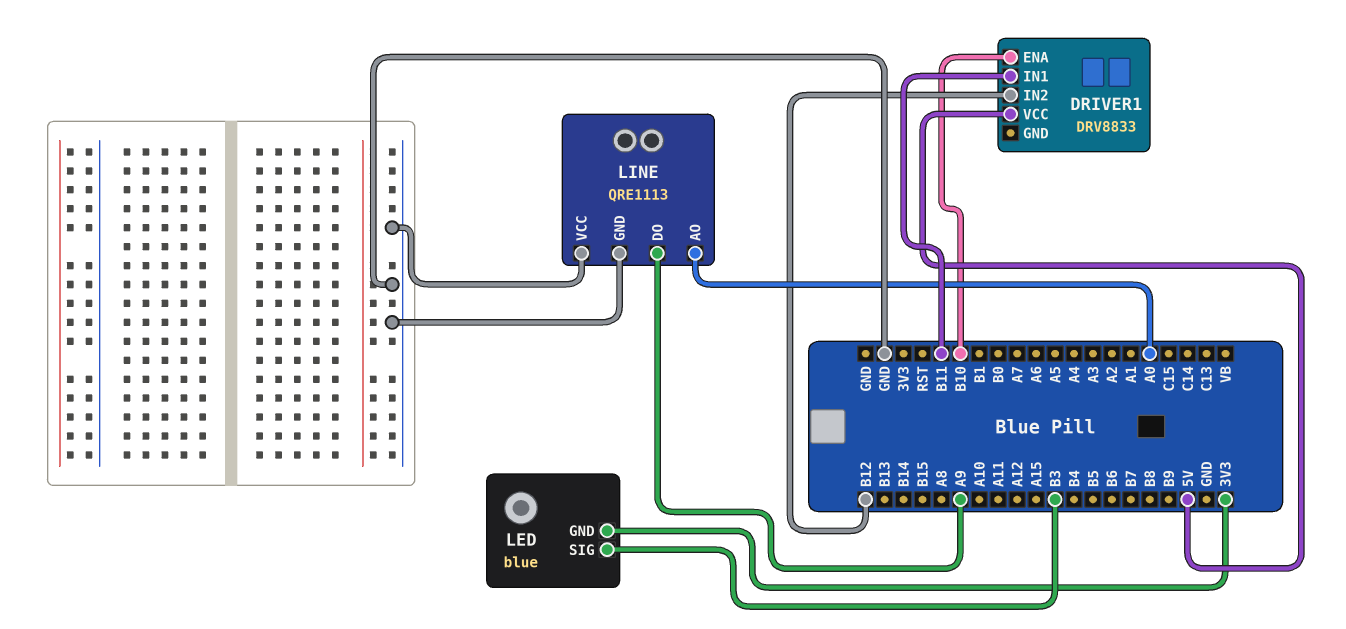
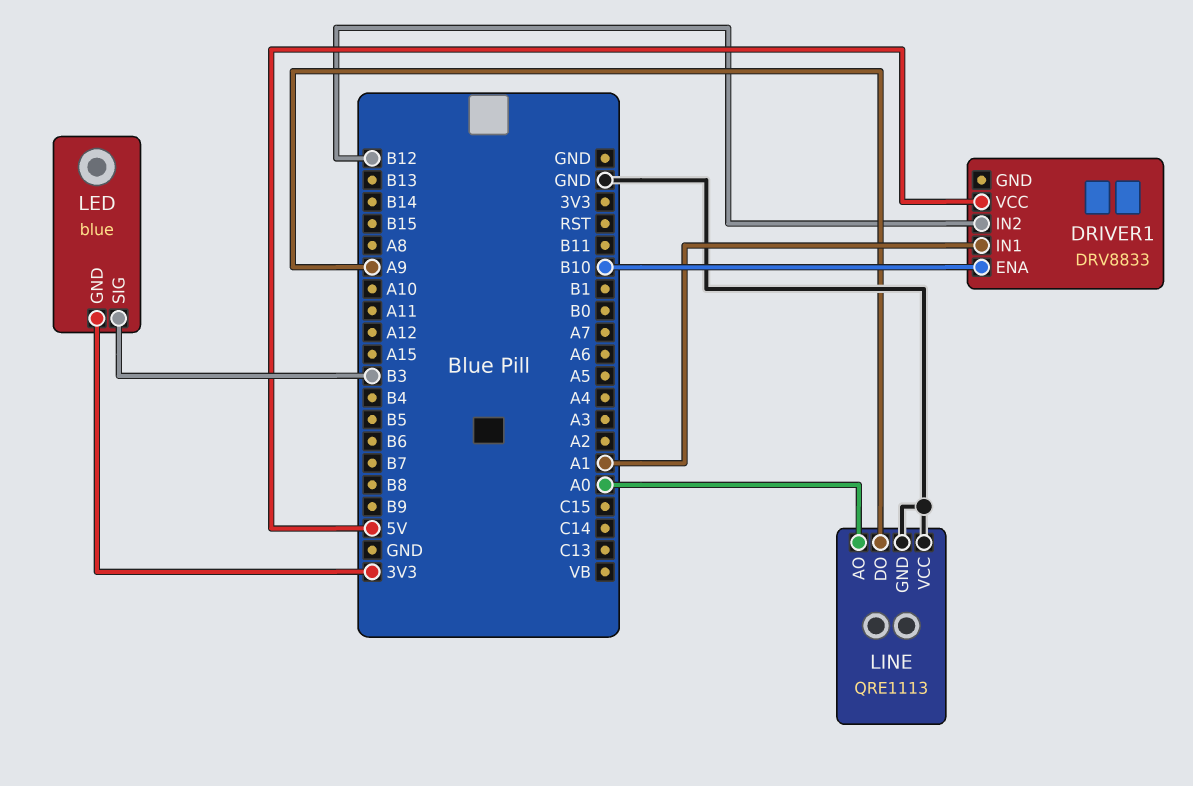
DRIVER1 pin IN1: B11 -> A1

